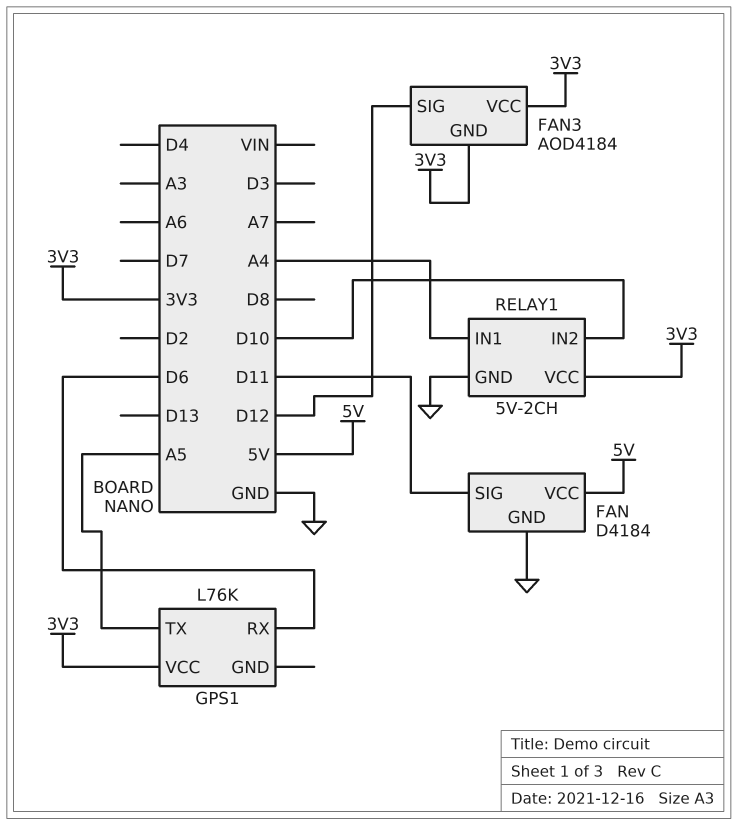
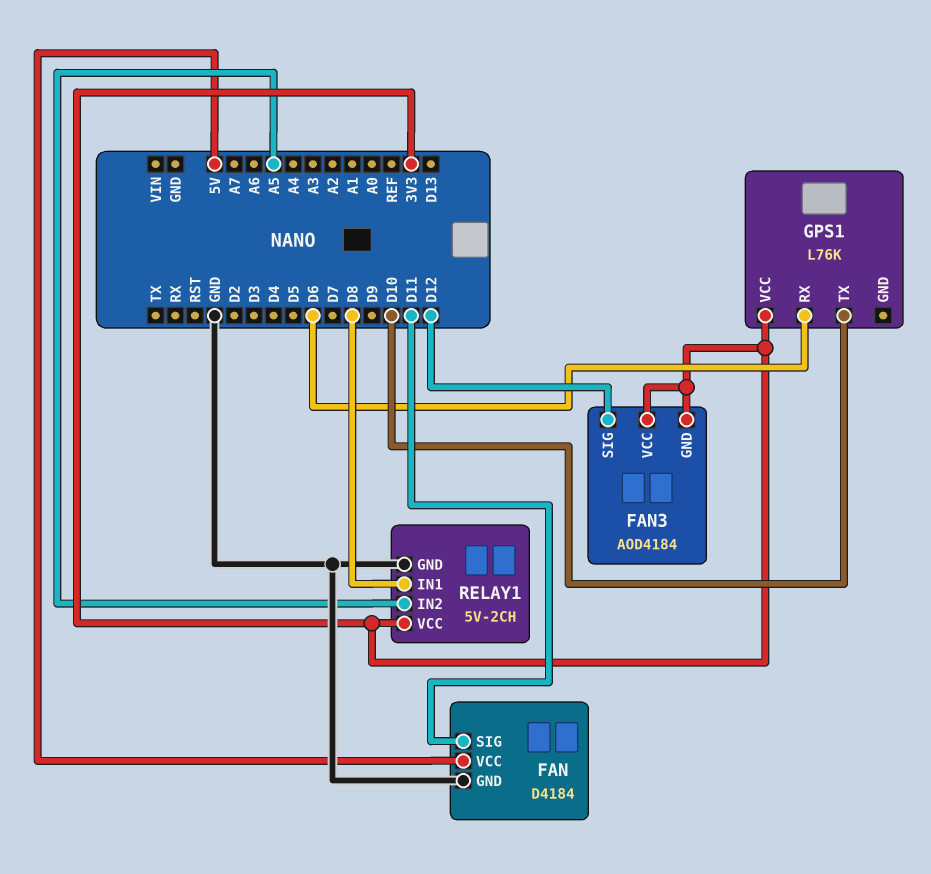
GPS1 pin TX: A5 -> D10
RELAY1 pin IN1: A4 -> D8
RELAY1 pin IN2: D10 -> A5

